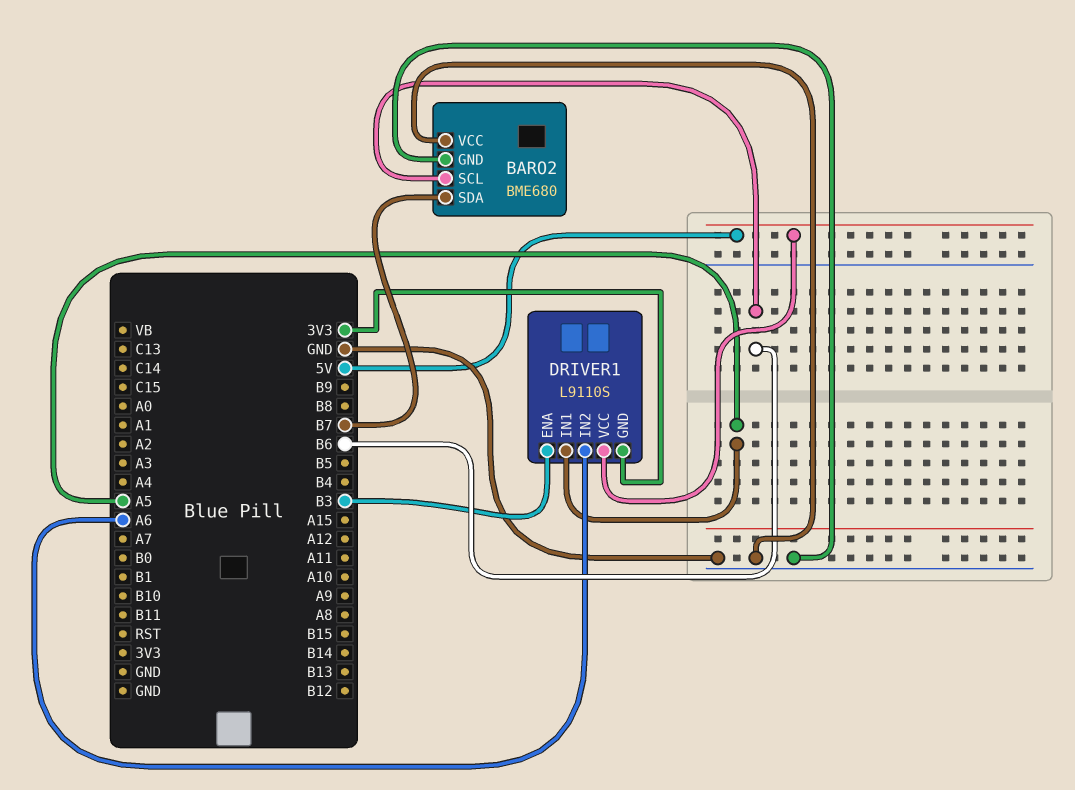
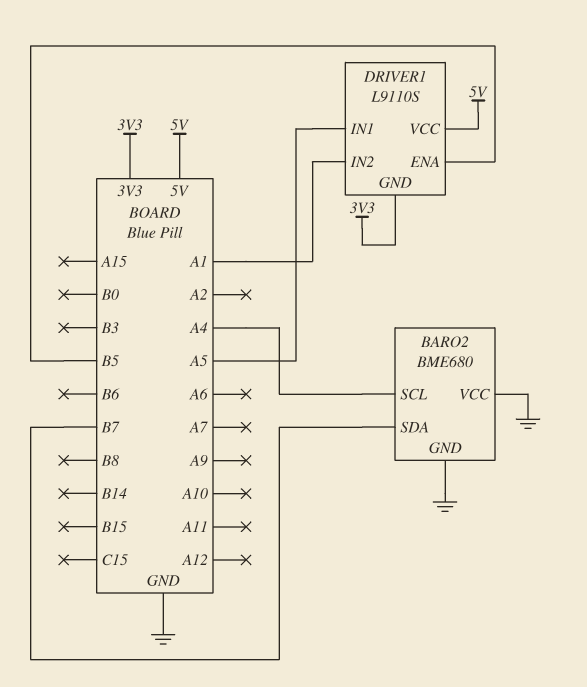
BARO2 pin SCL: B6 -> A4
DRIVER1 pin ENA: B3 -> B5
DRIVER1 pin IN2: A6 -> A1

